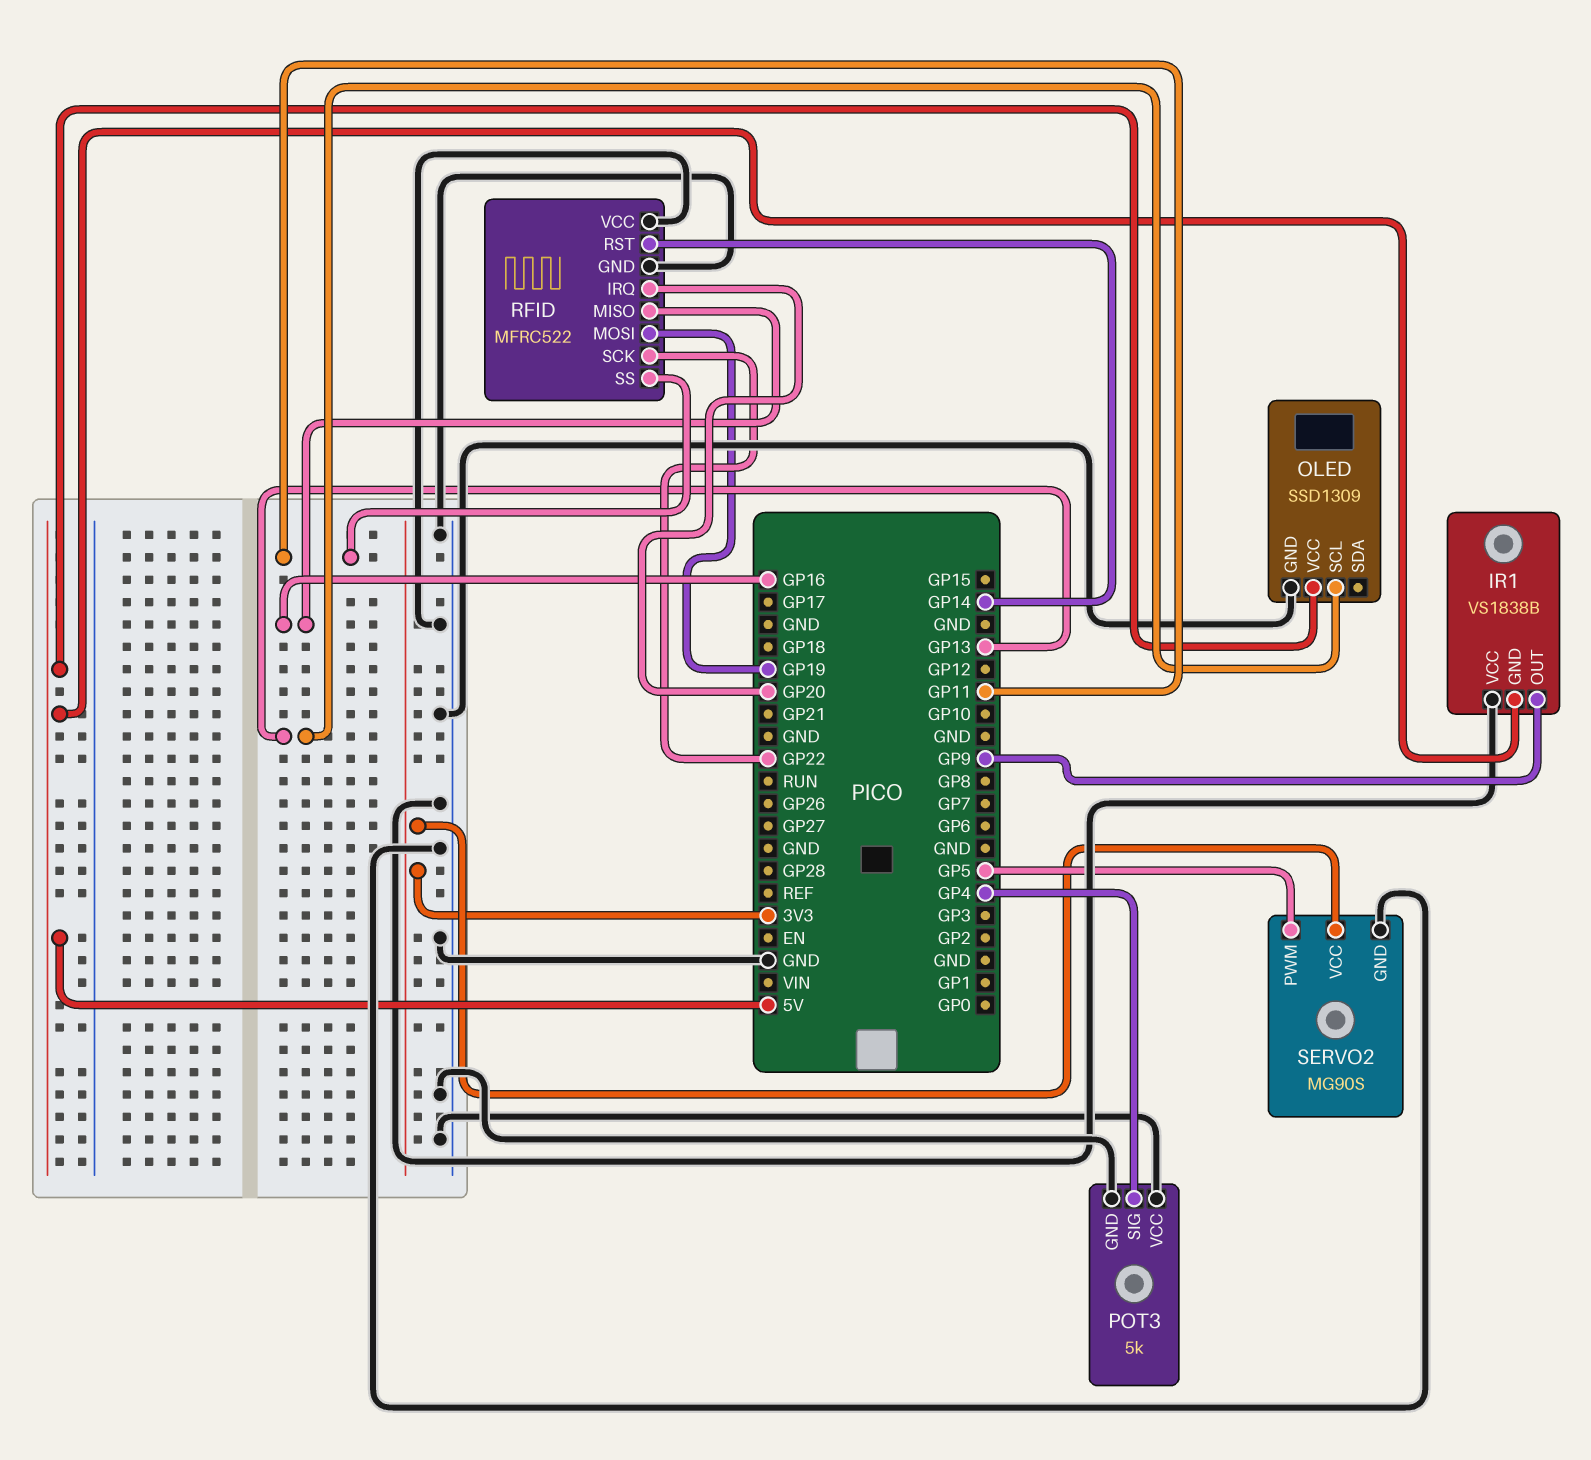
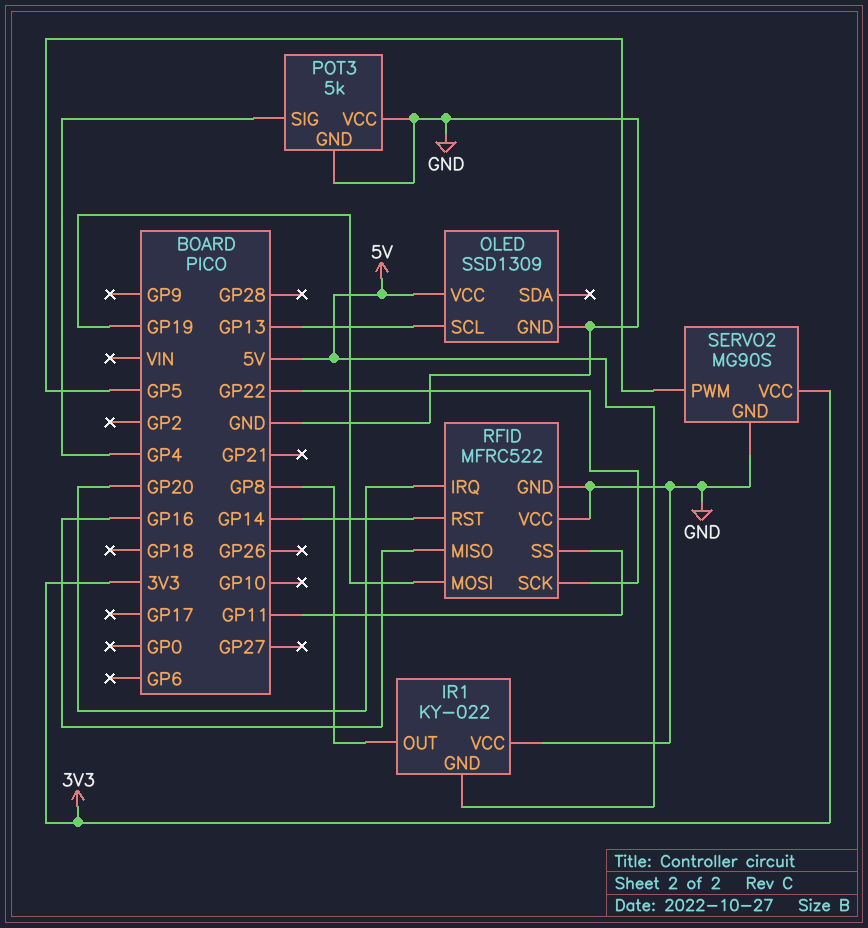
IR1: VS1838B -> KY-022
IR1 pin OUT: GP9 -> GP8

